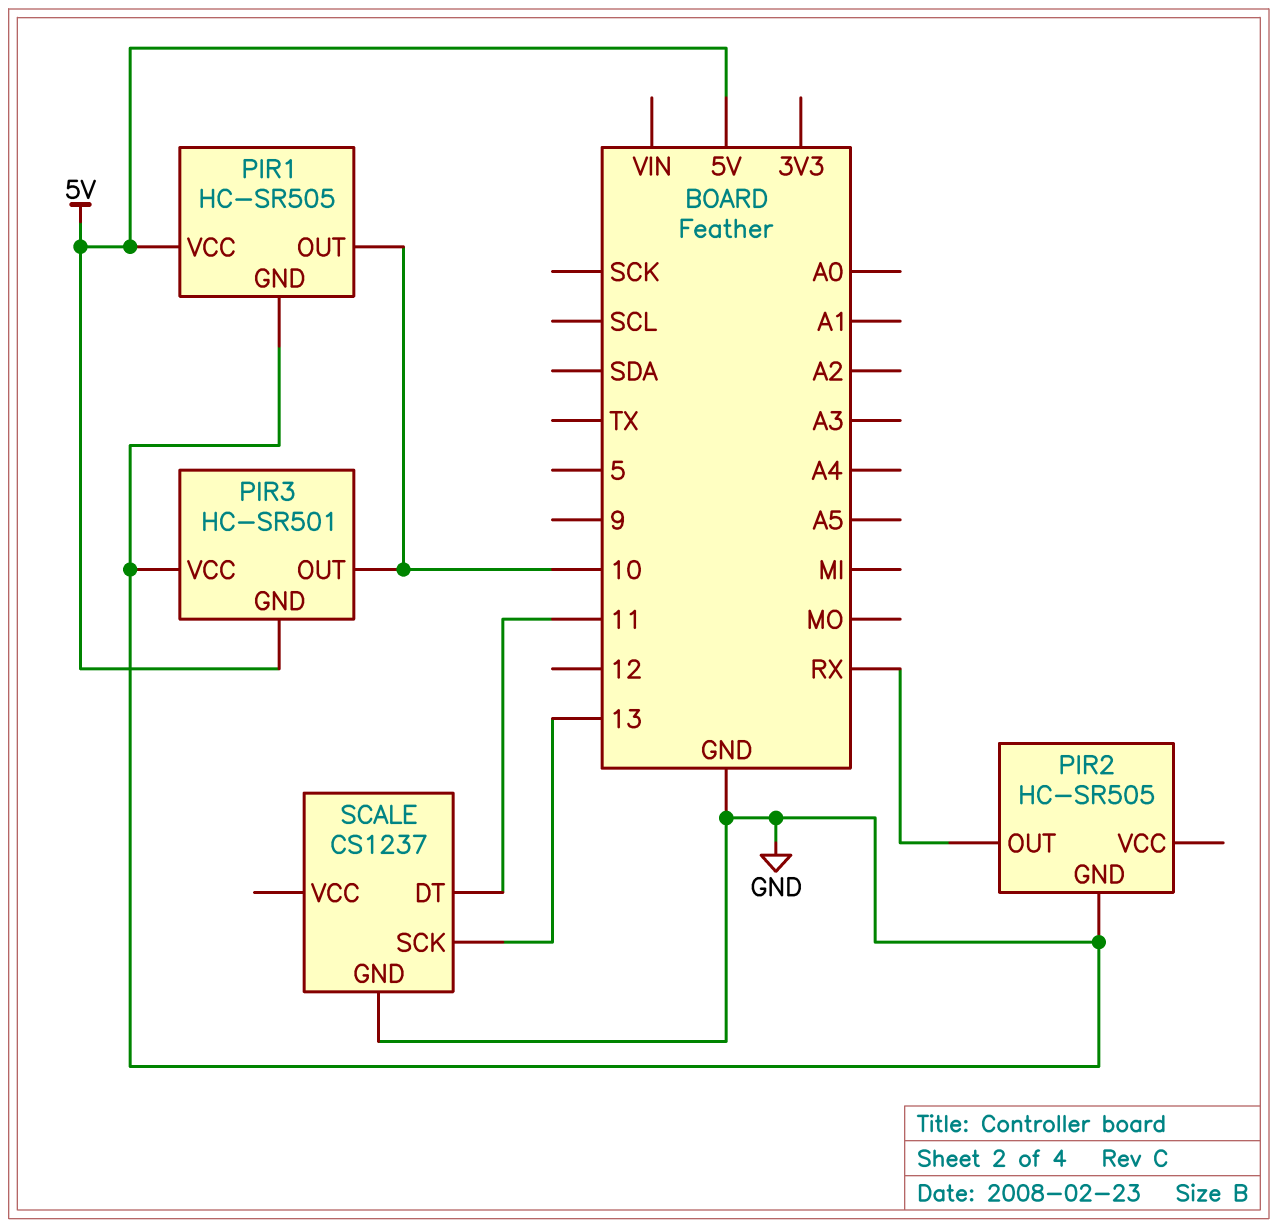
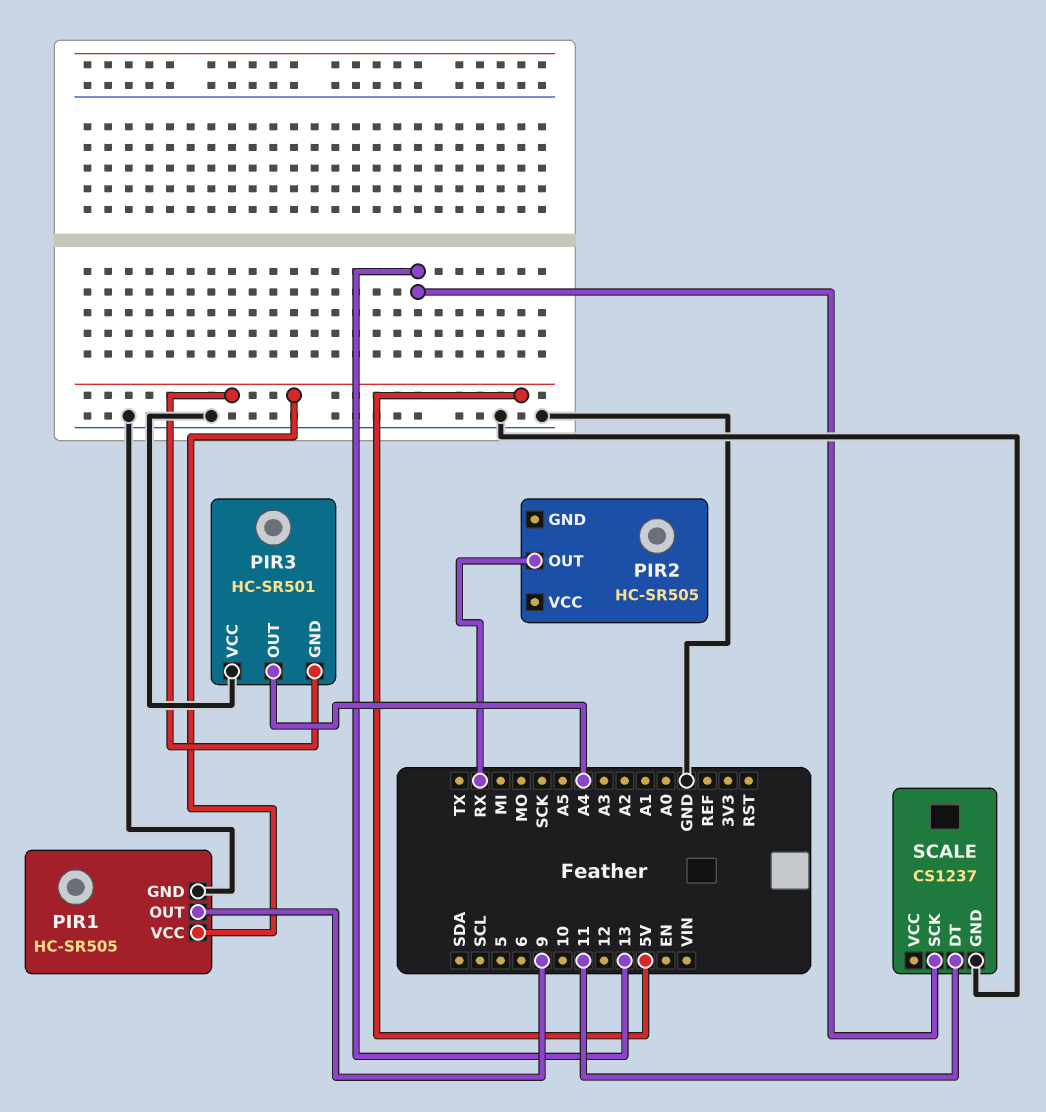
PIR1 pin OUT: 10 -> 9
PIR2 pin GND: GND -> none
PIR3 pin OUT: 10 -> A4

